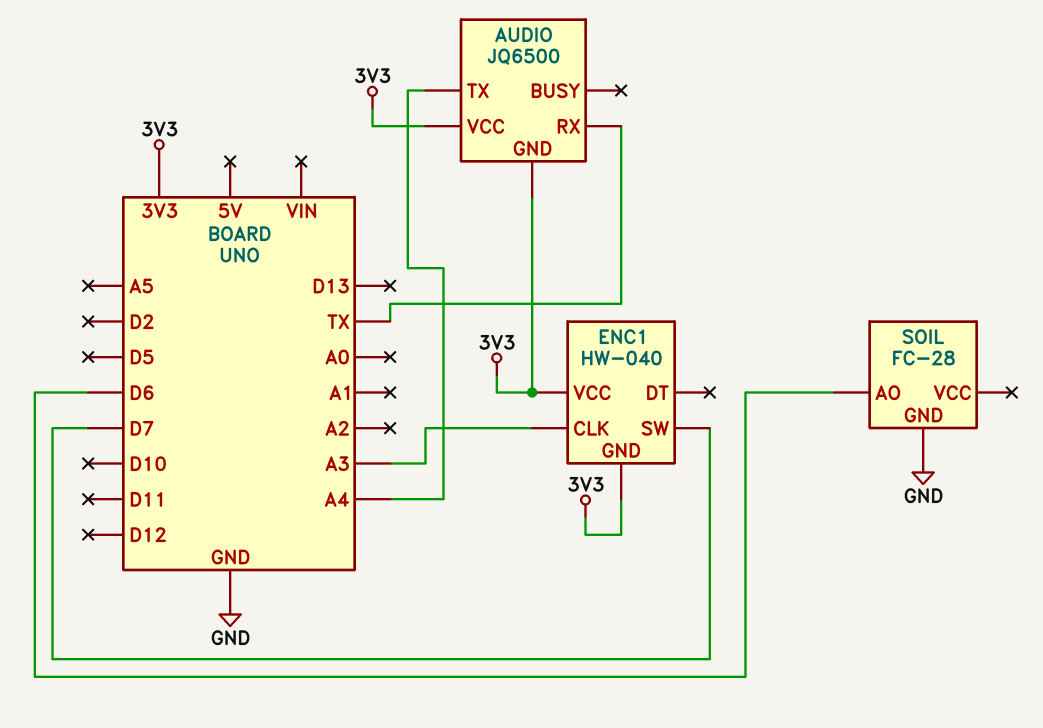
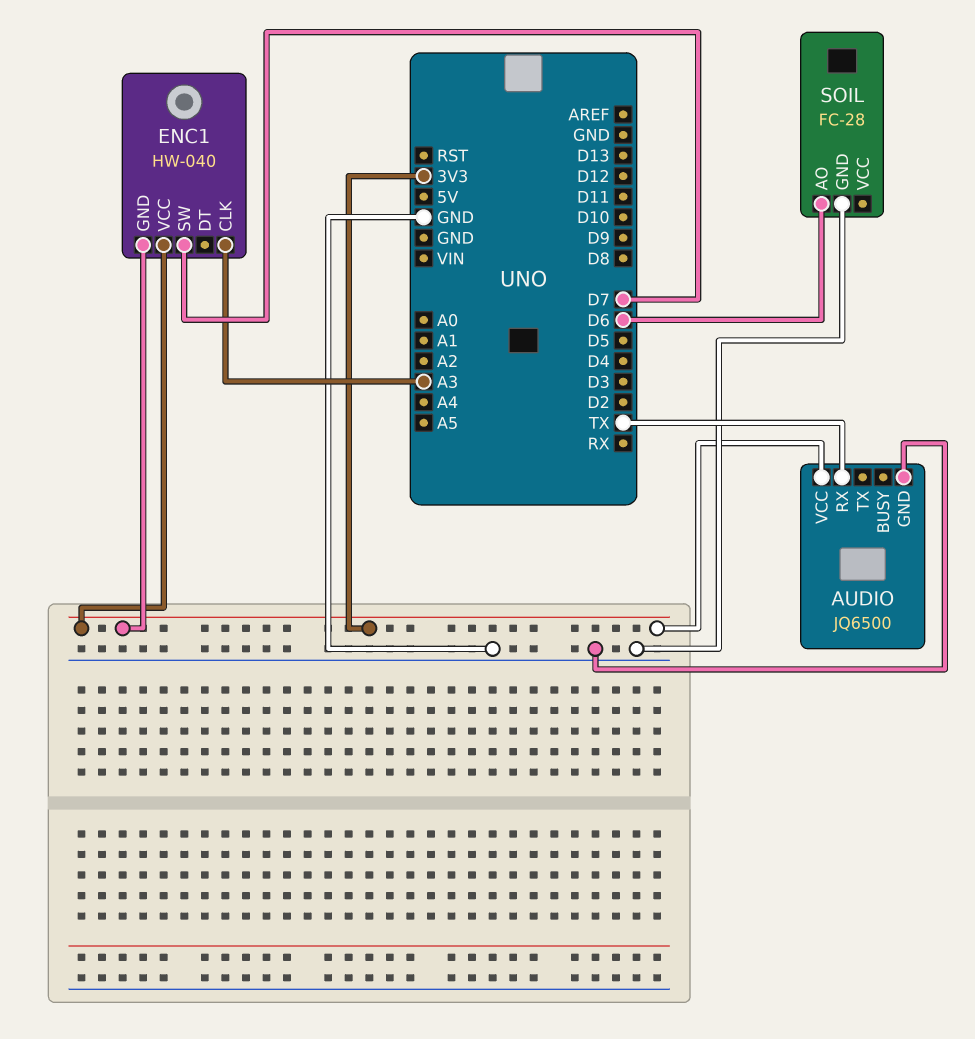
AUDIO pin GND: 3V3 -> GND
AUDIO pin TX: A4 -> none

